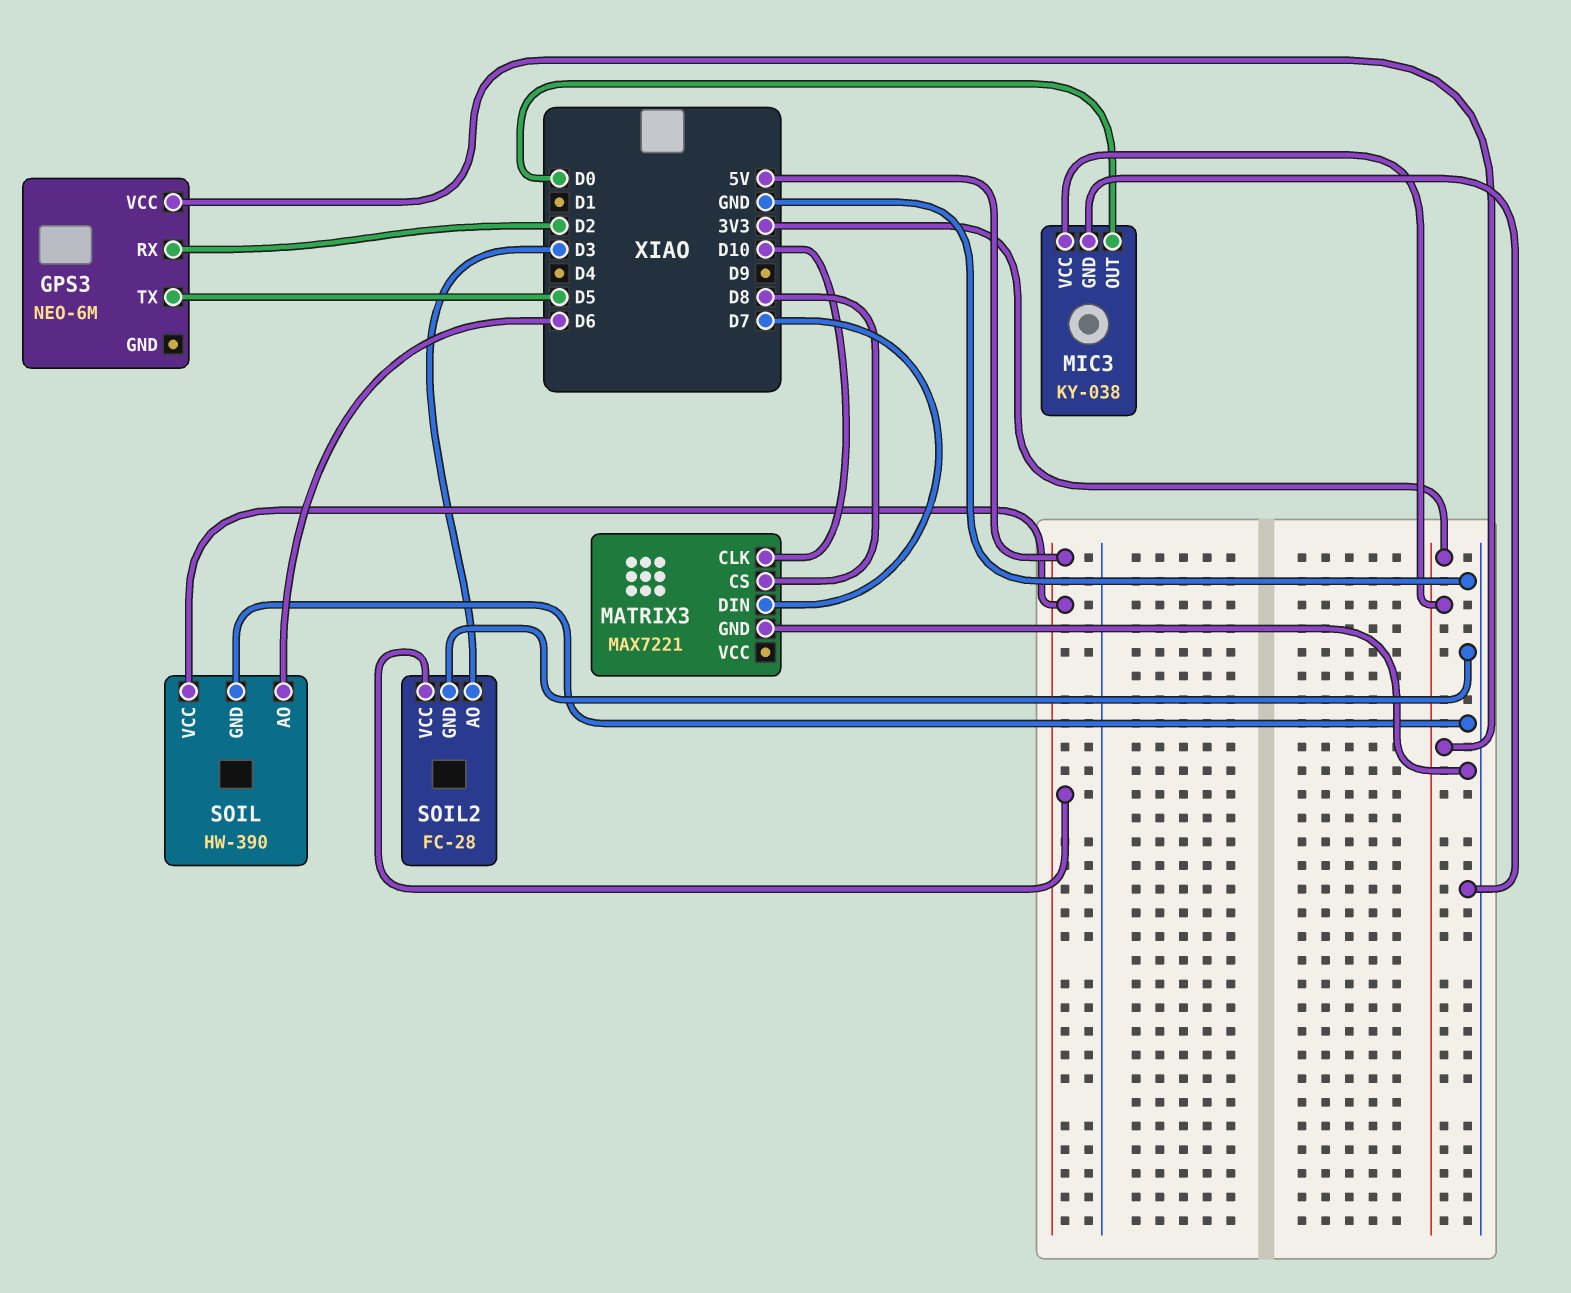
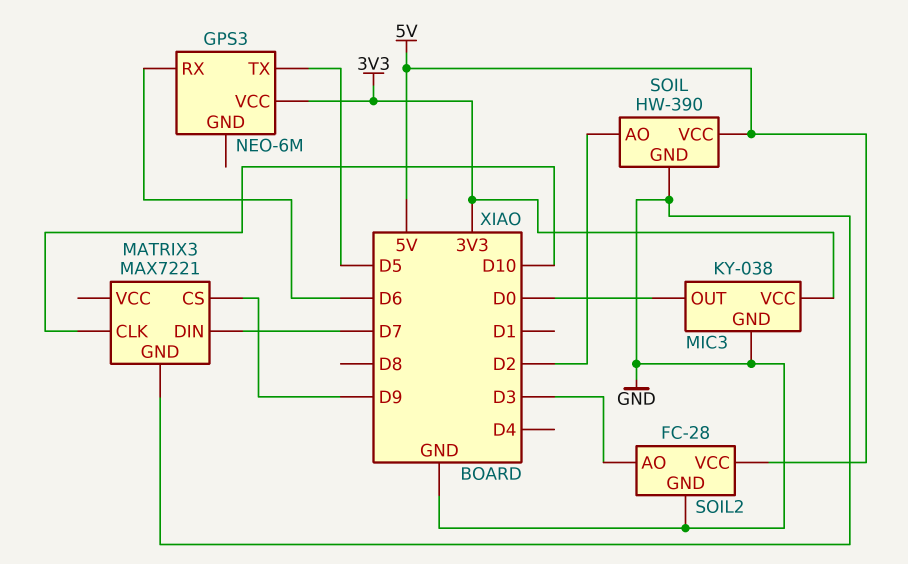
GPS3 pin RX: D2 -> D6
MATRIX3 pin CS: D8 -> D9
SOIL pin AO: D6 -> D2

